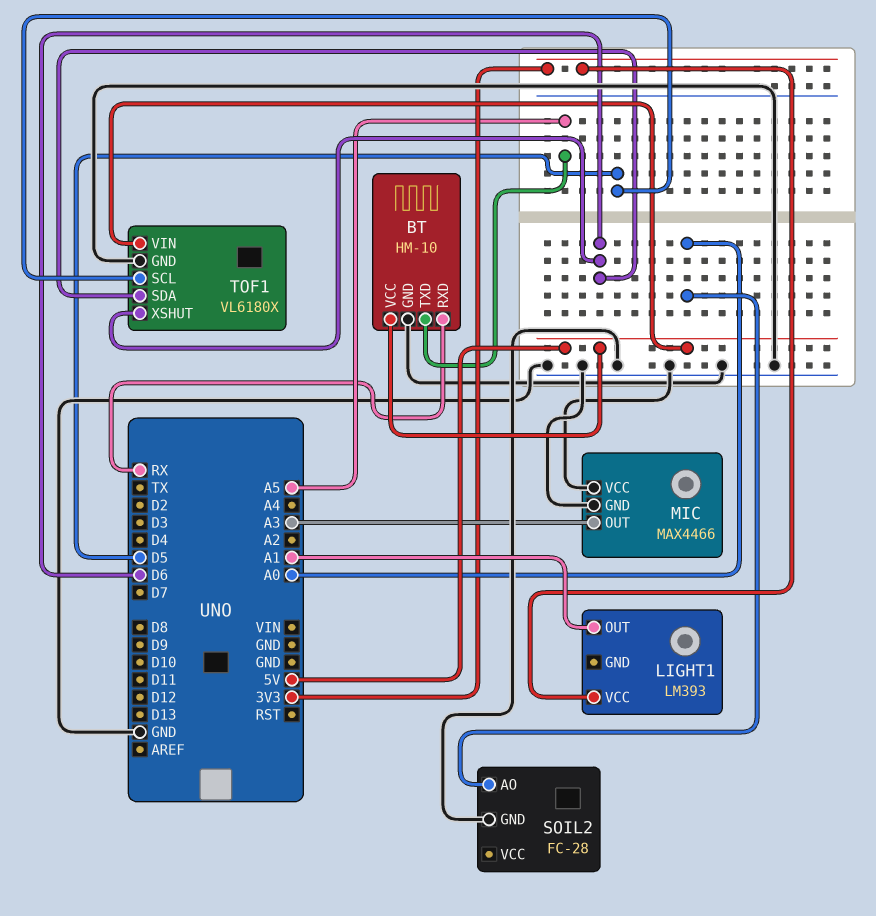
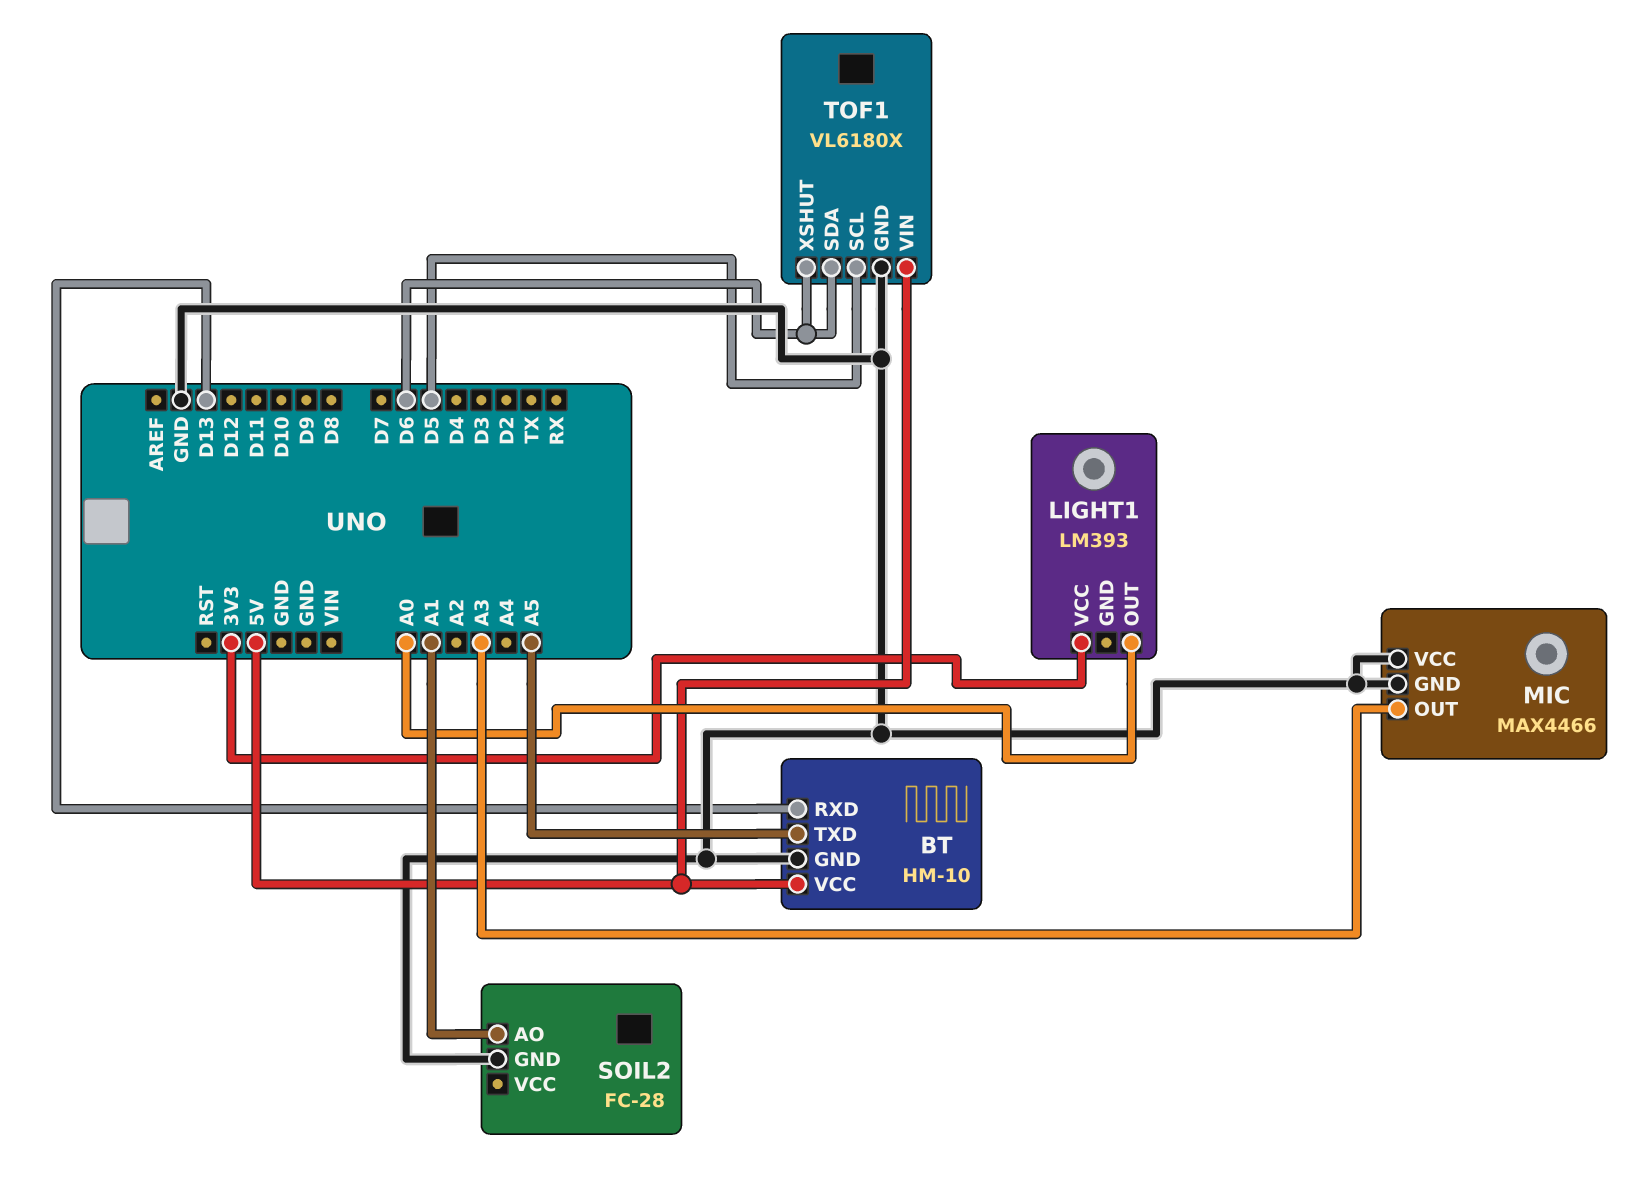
BT pin RXD: RX -> D13
LIGHT1 pin OUT: A1 -> A0
SOIL2 pin AO: A0 -> A1

